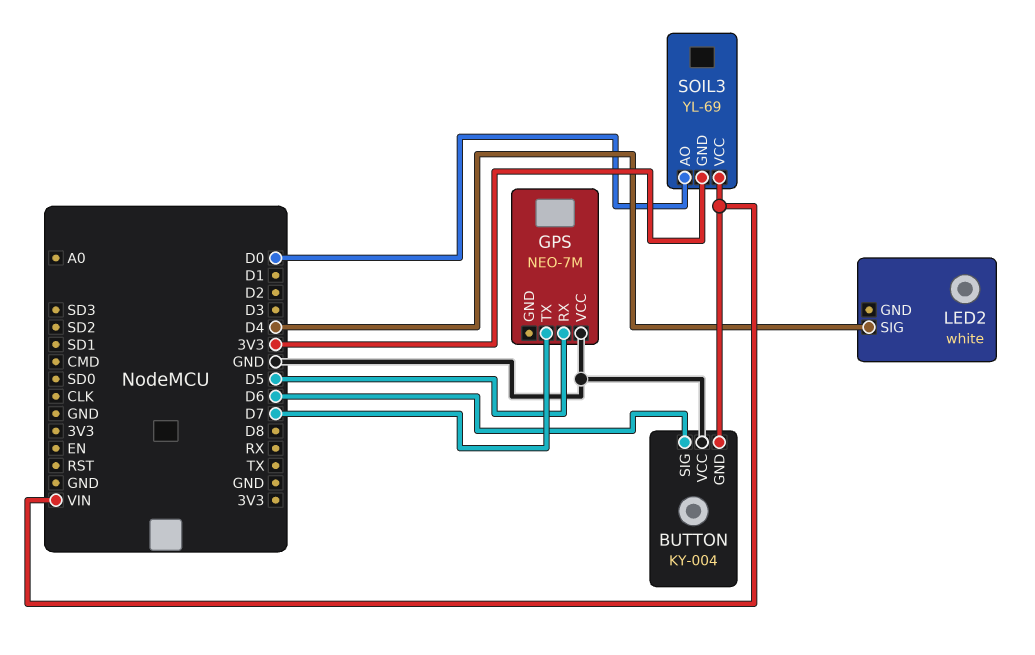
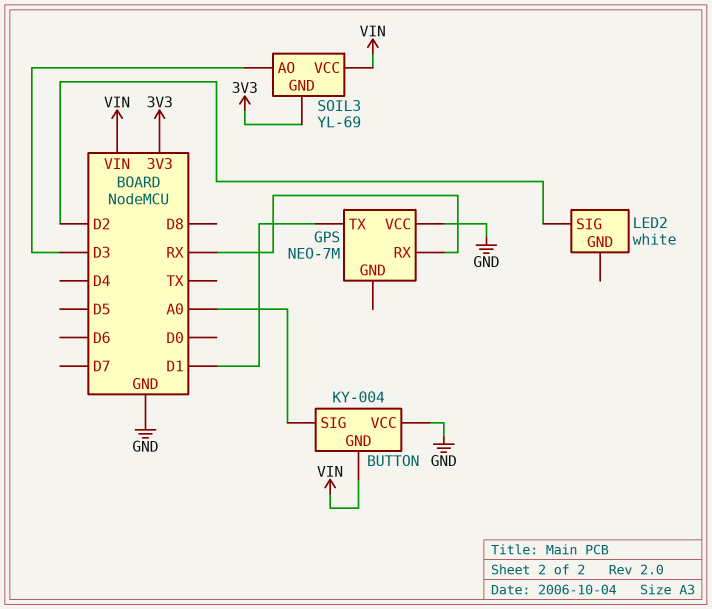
BUTTON pin SIG: D6 -> A0
GPS pin RX: D5 -> RX
GPS pin TX: D7 -> D1
LED2 pin SIG: D4 -> D2
SOIL3 pin AO: D0 -> D3

